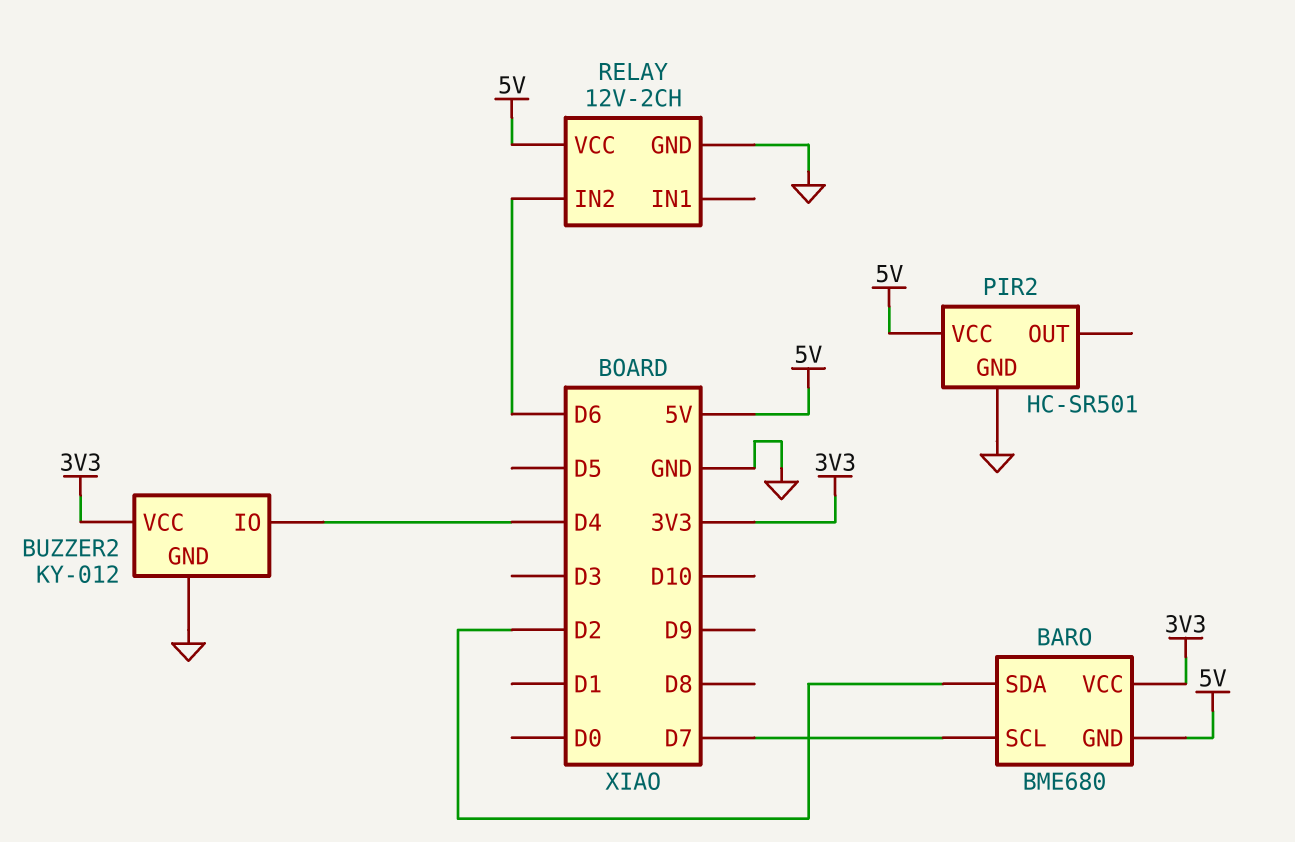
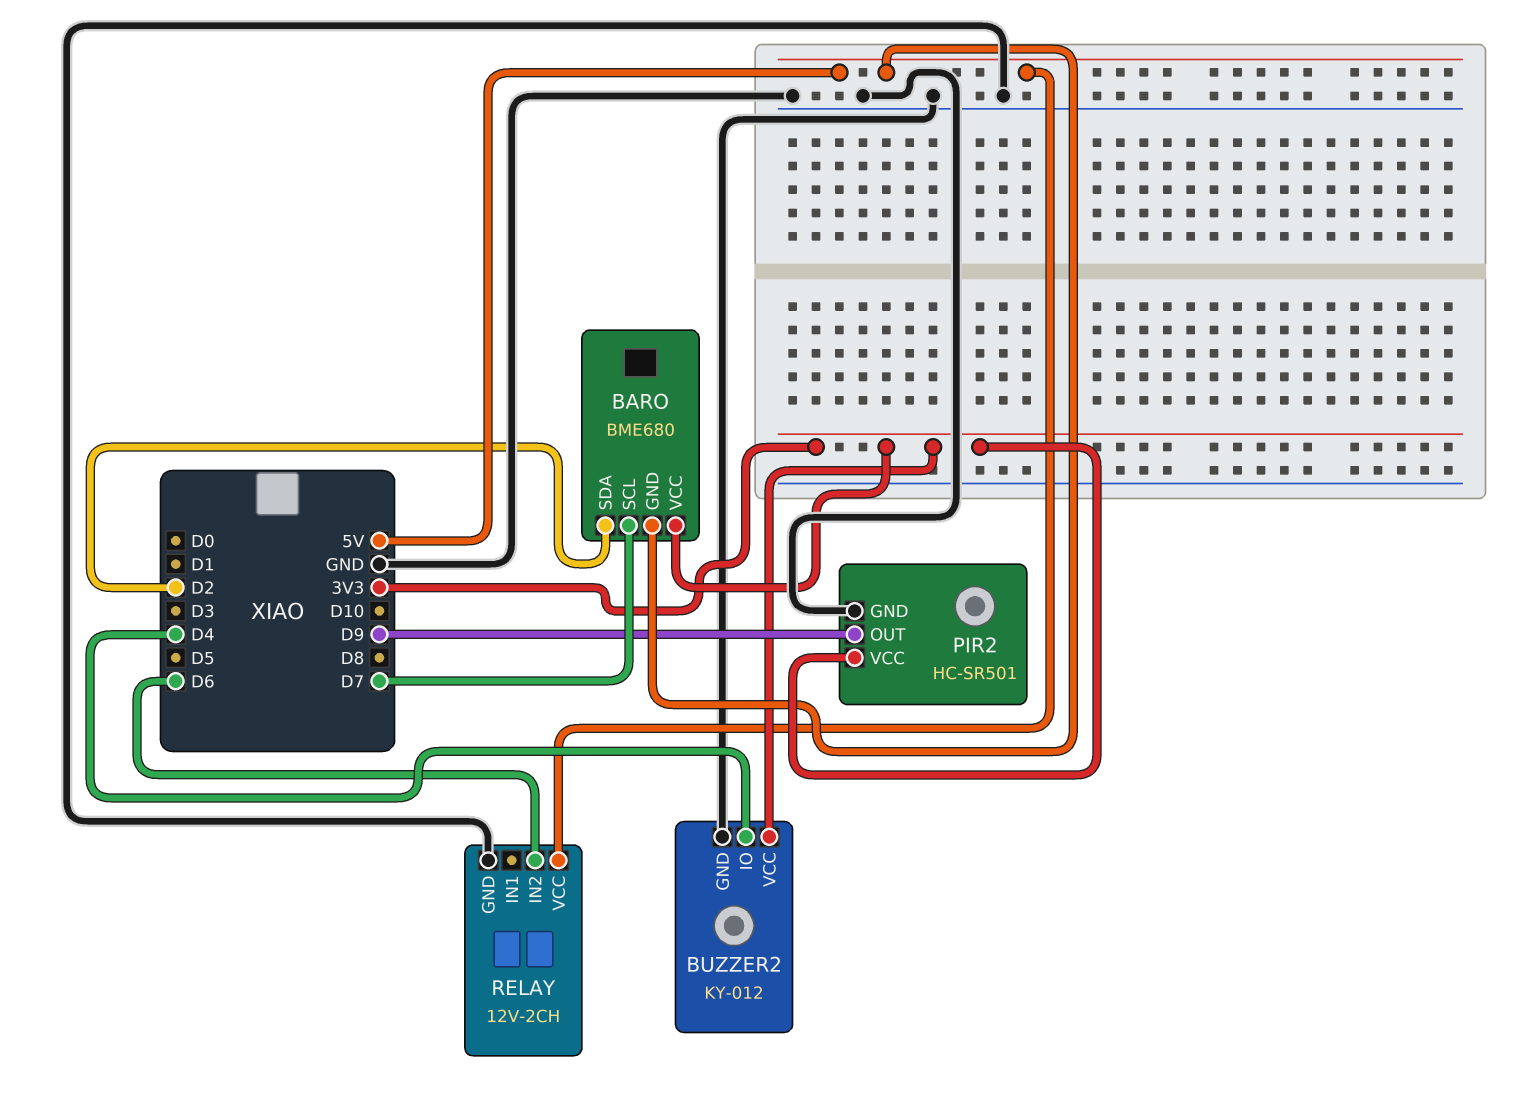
PIR2 pin OUT: none -> D9
PIR2 pin VCC: 5V -> 3V3

